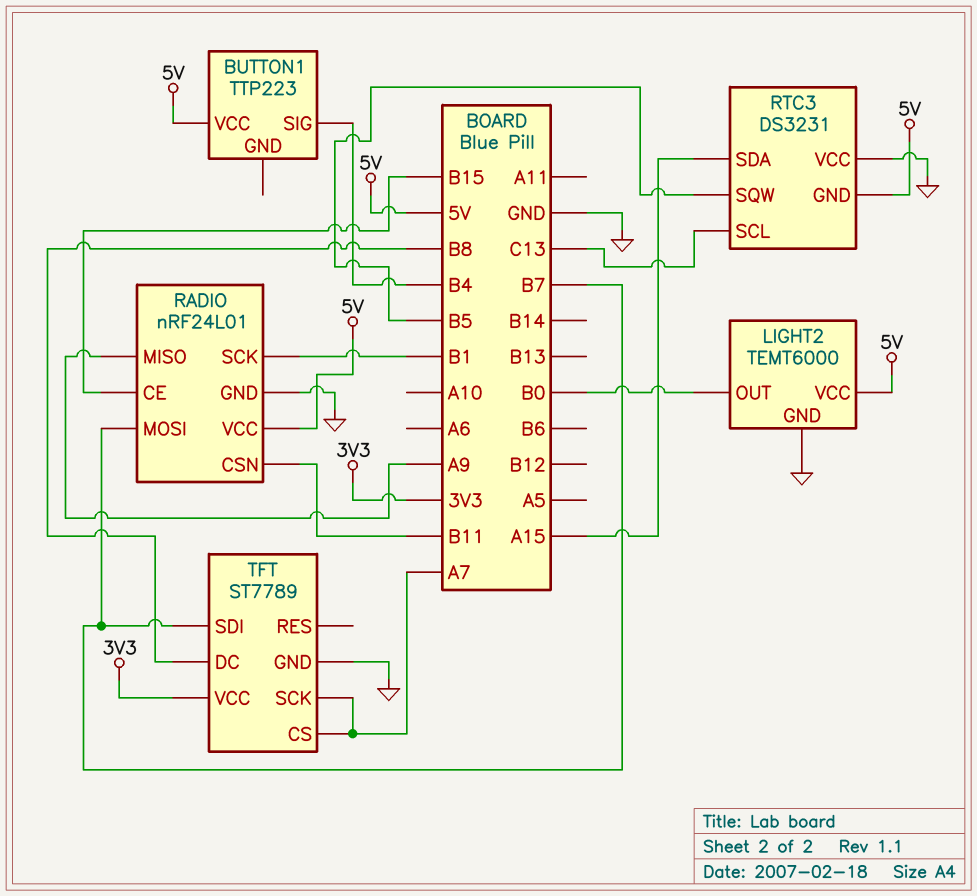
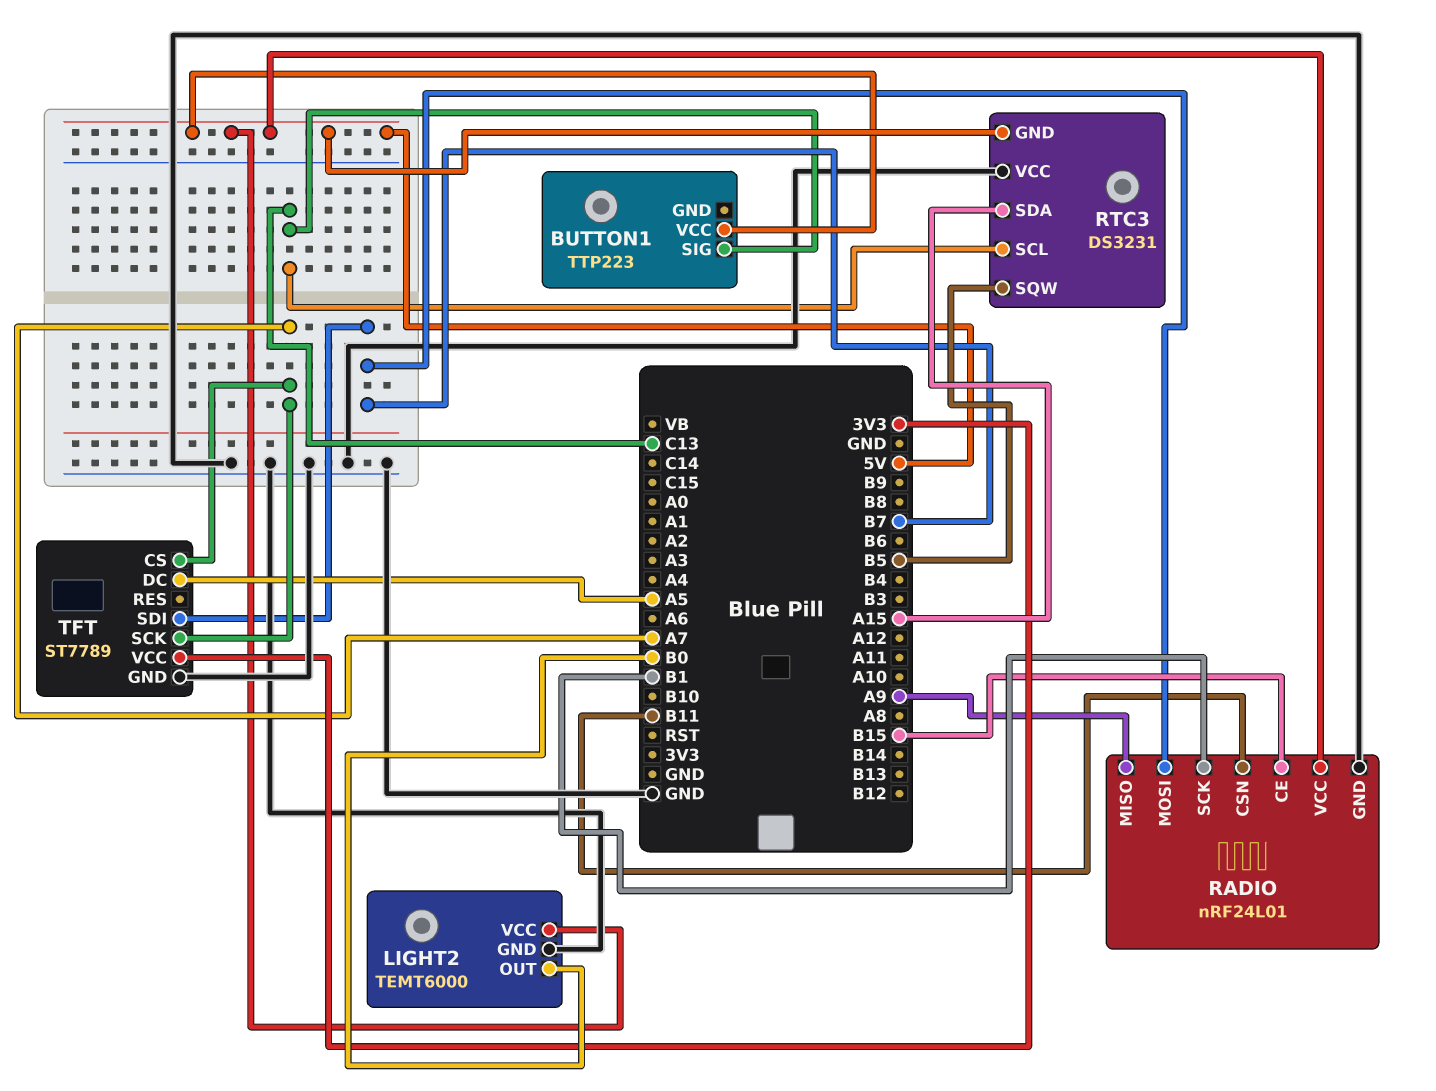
BUTTON1 pin SIG: B4 -> C13
TFT pin DC: B8 -> A5

